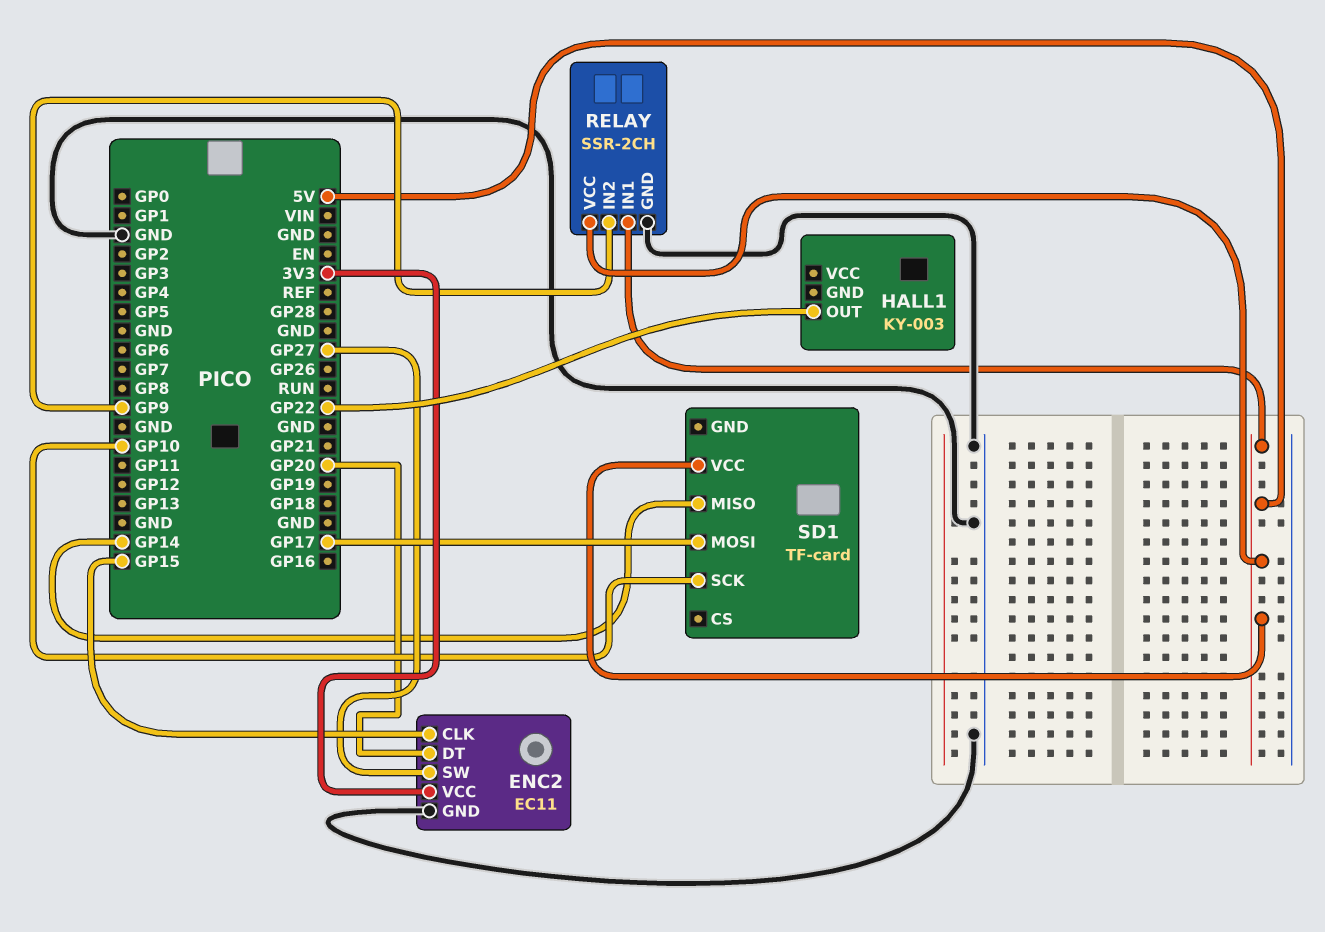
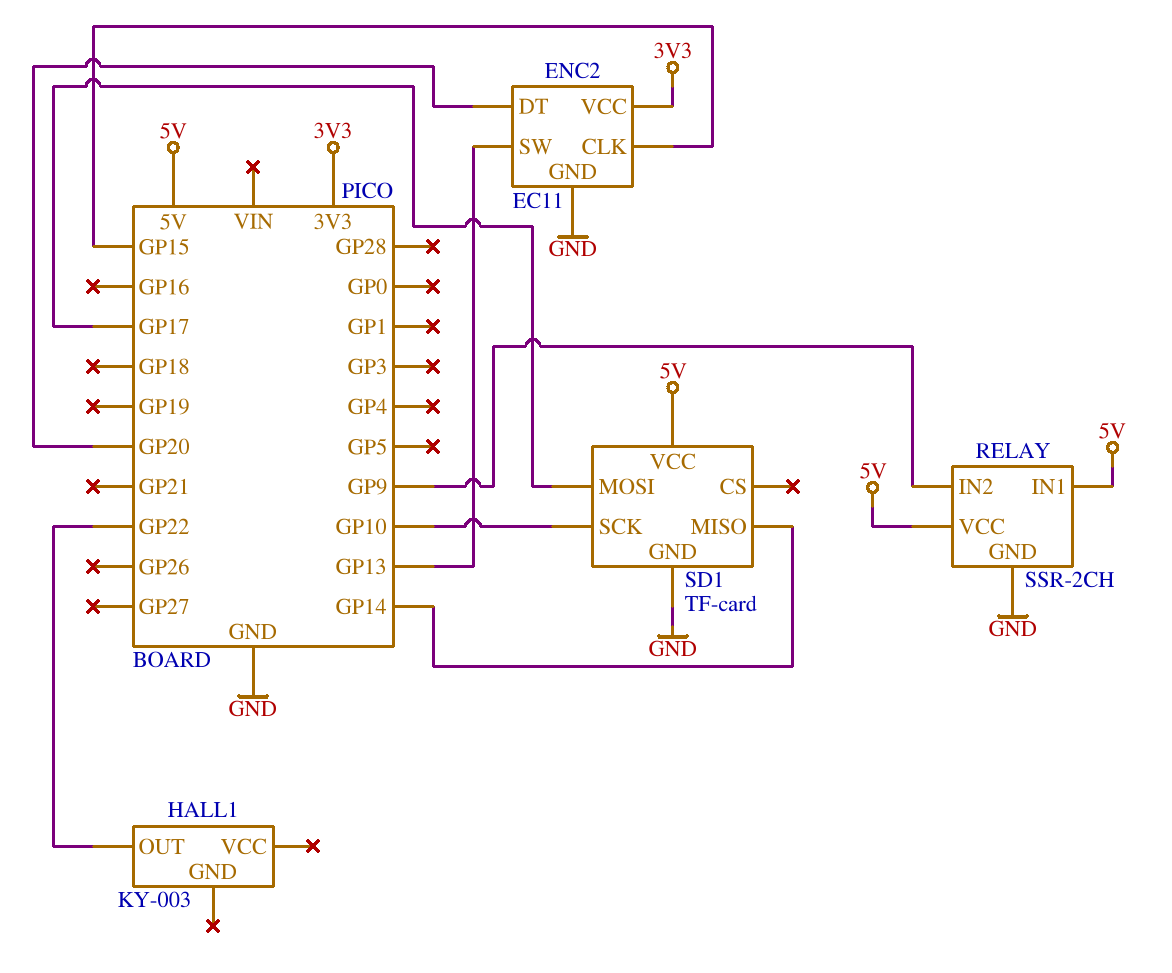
ENC2 pin SW: GP27 -> GP13
SD1 pin GND: none -> GND

